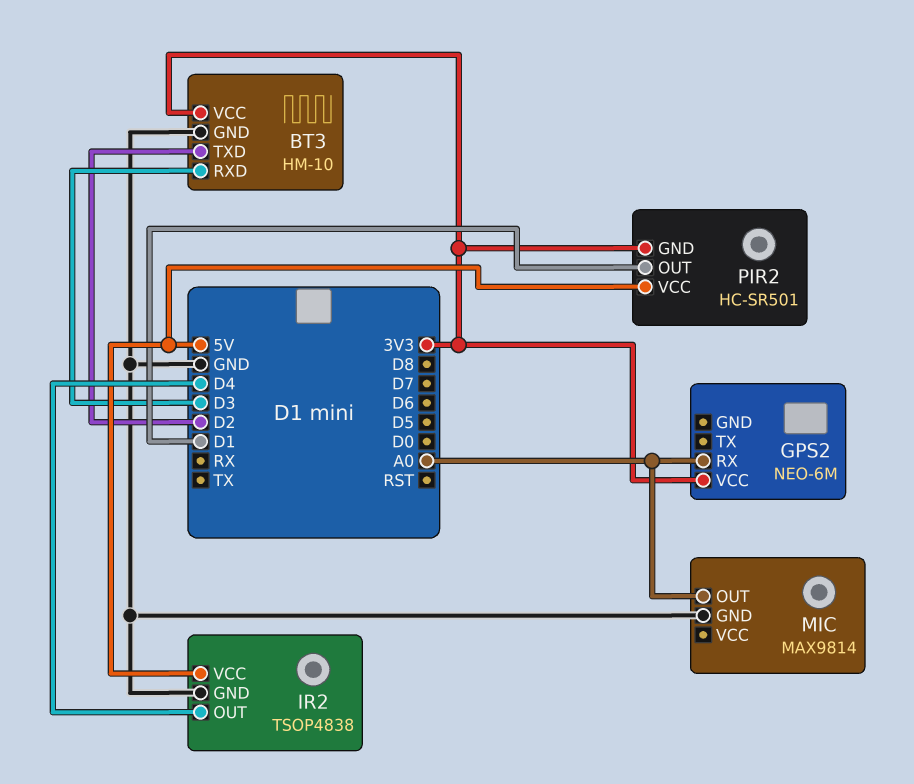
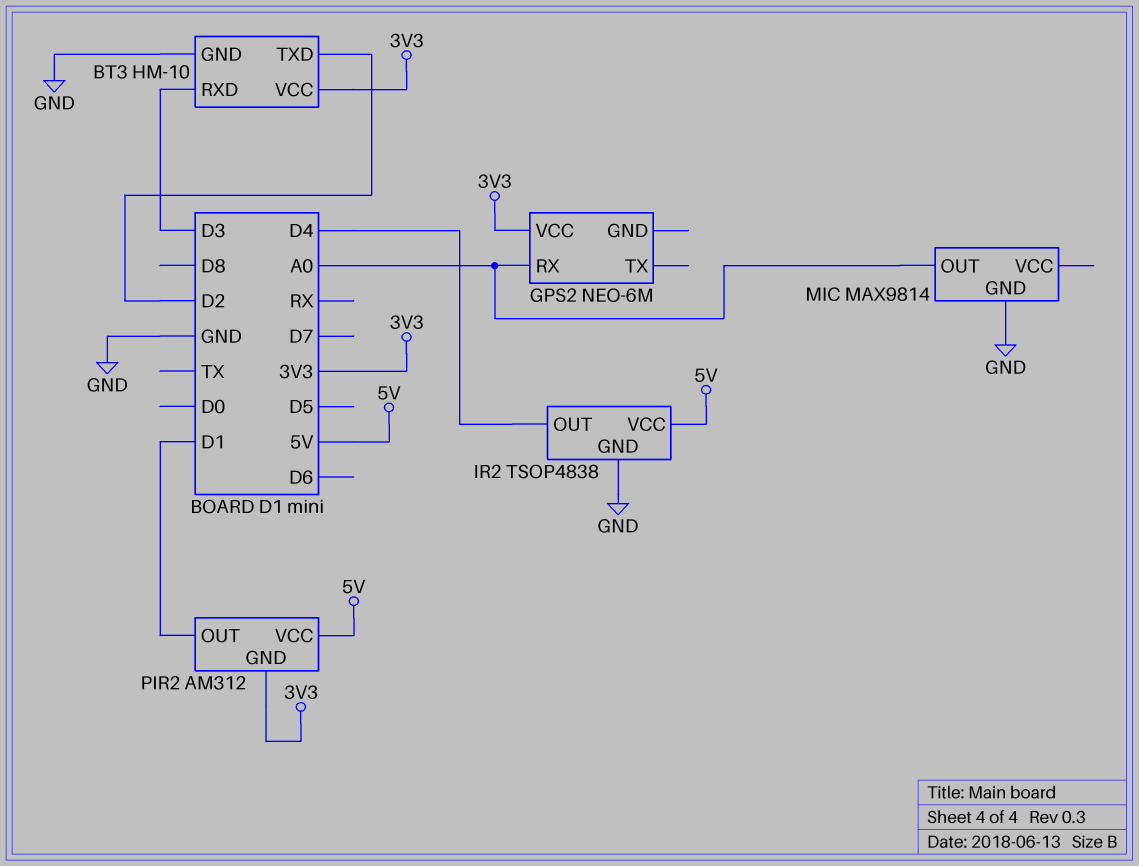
PIR2: HC-SR501 -> AM312

